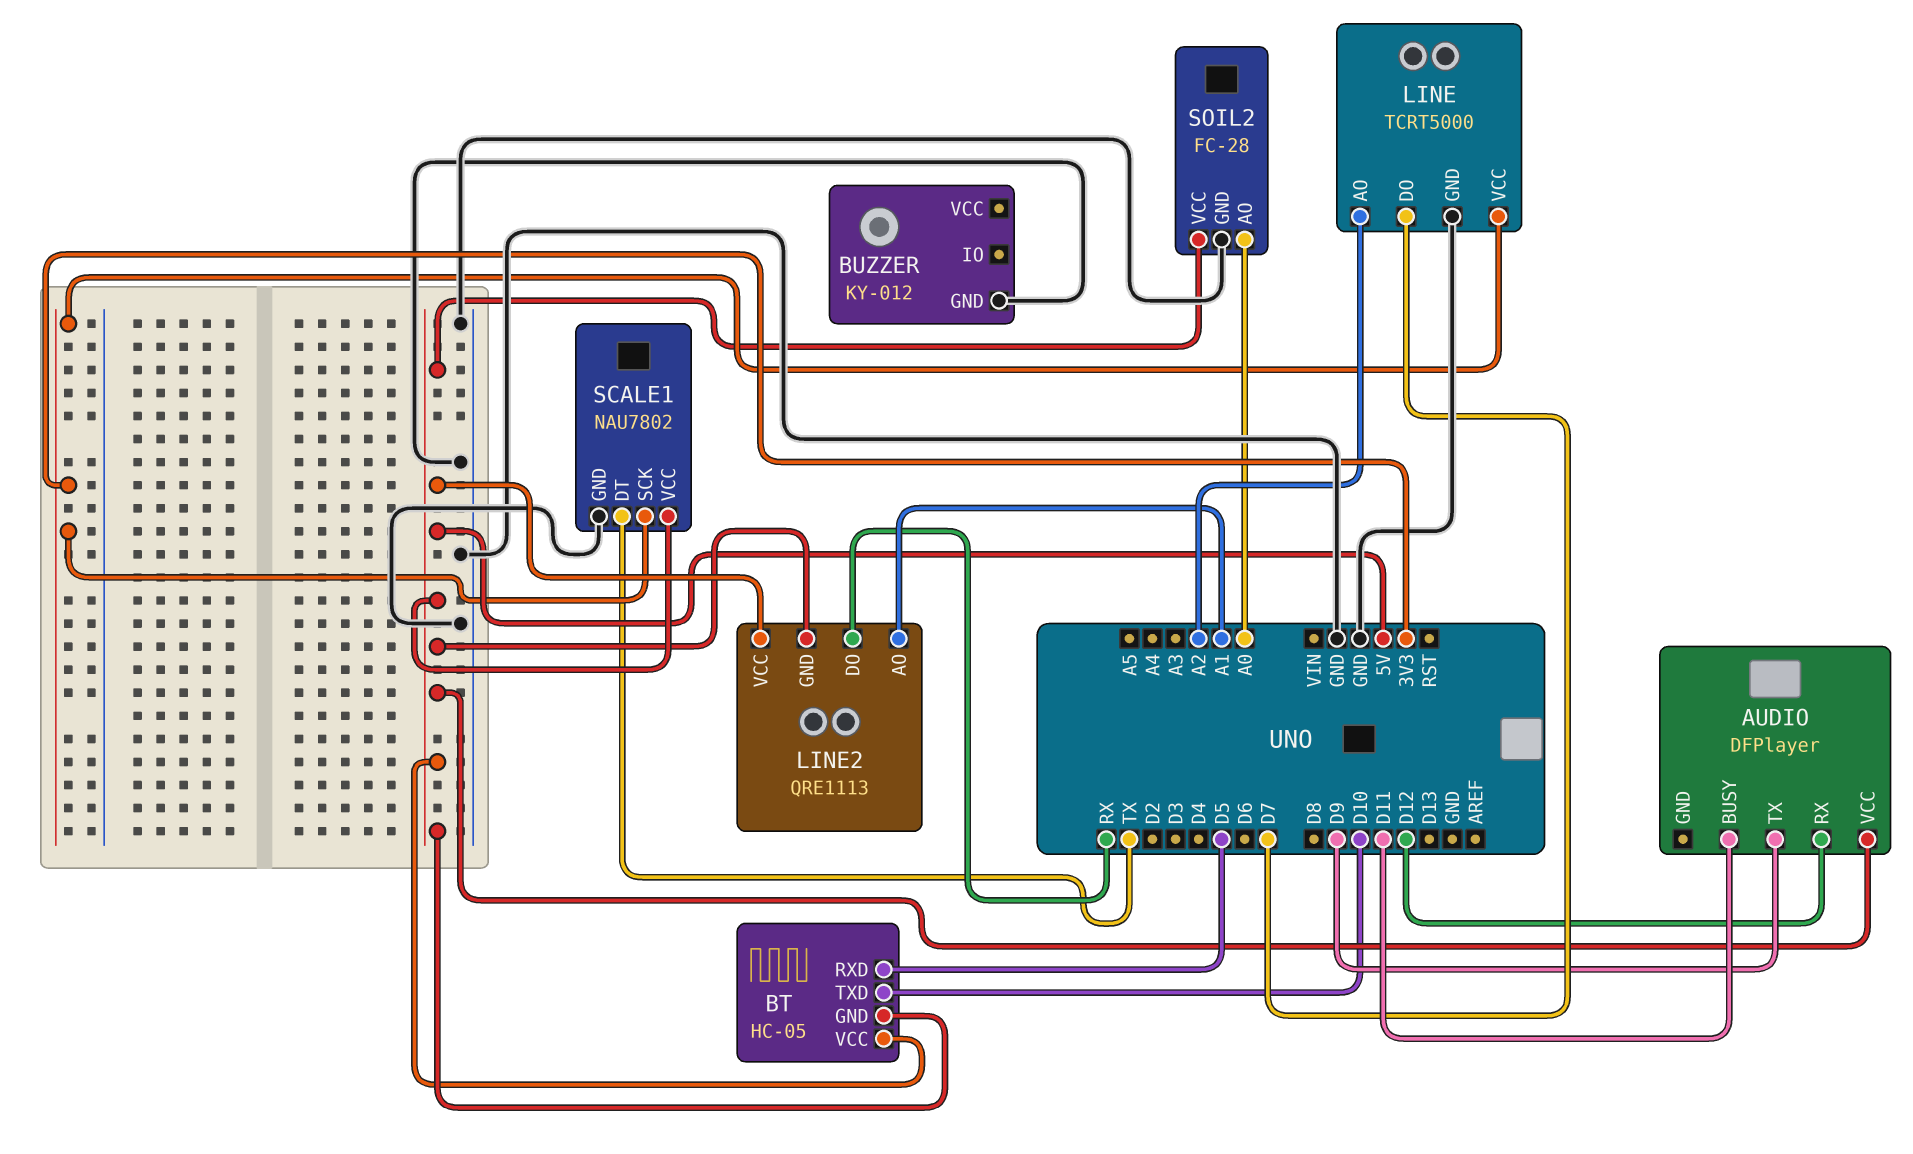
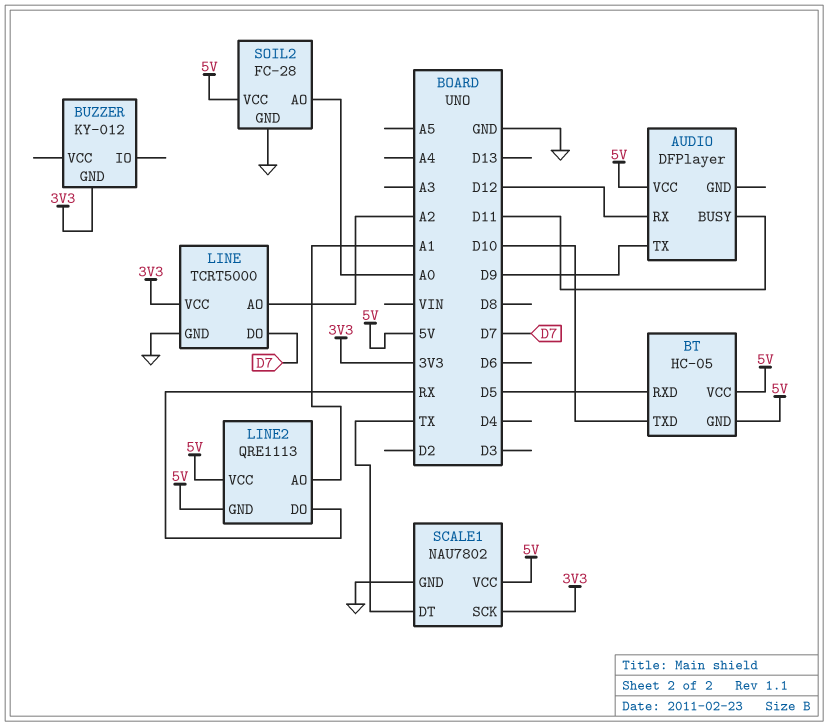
BUZZER pin GND: GND -> 3V3

